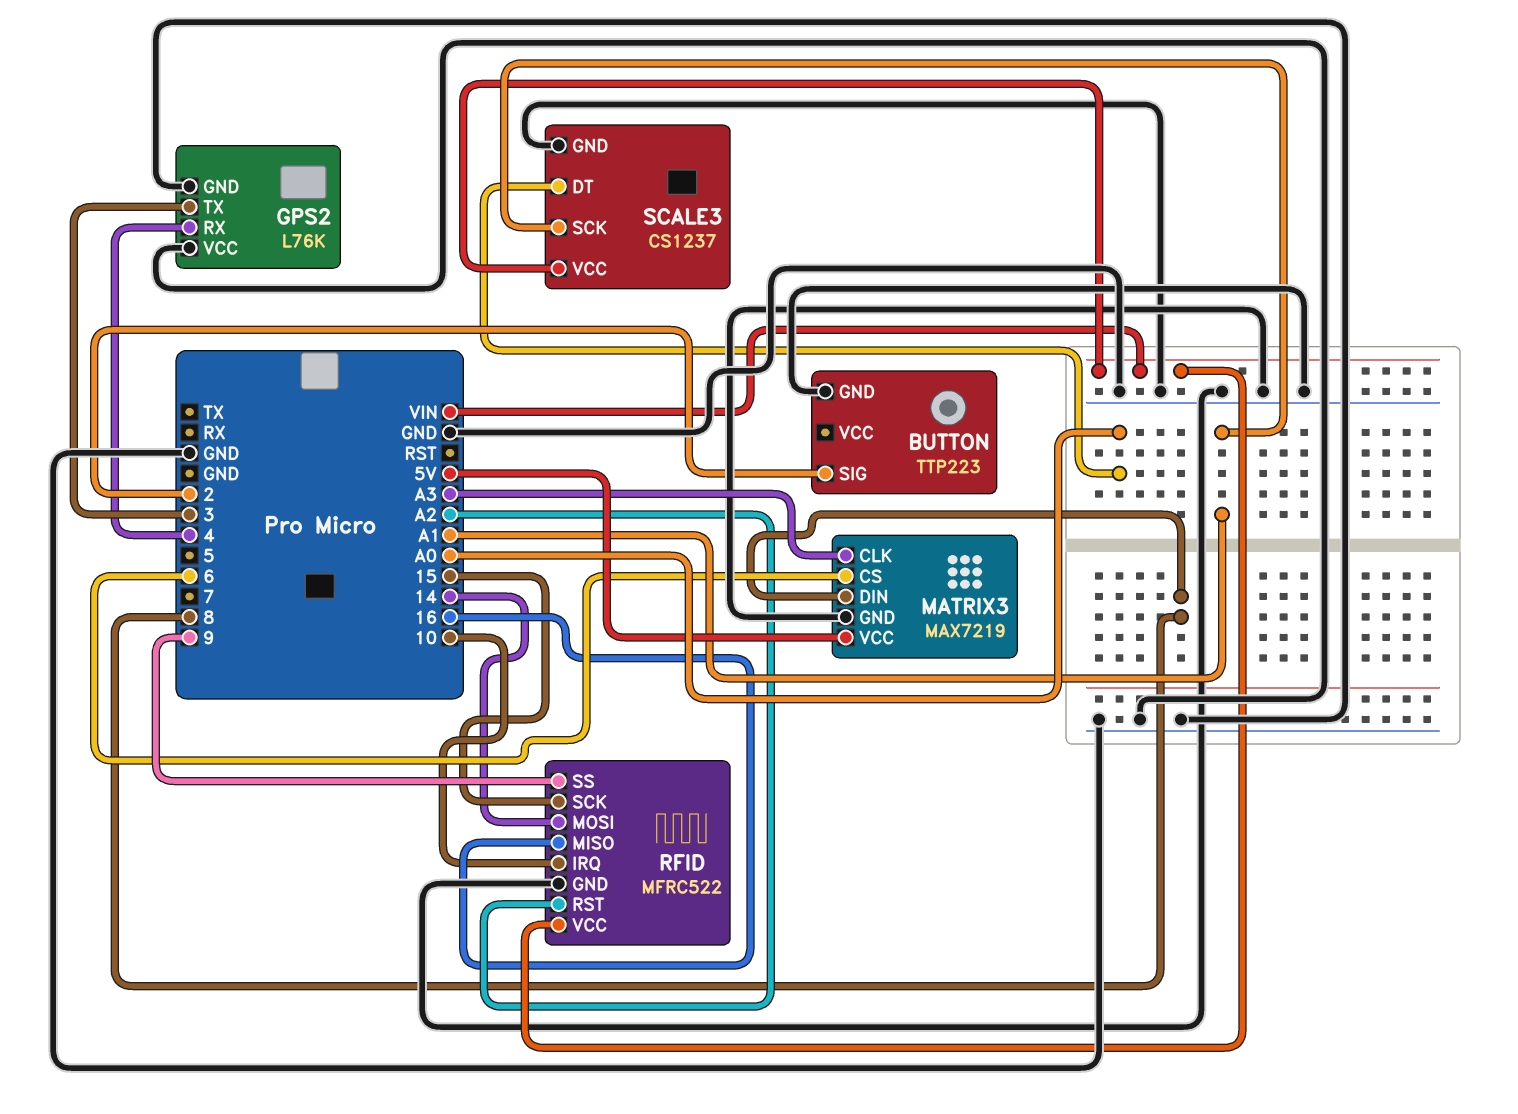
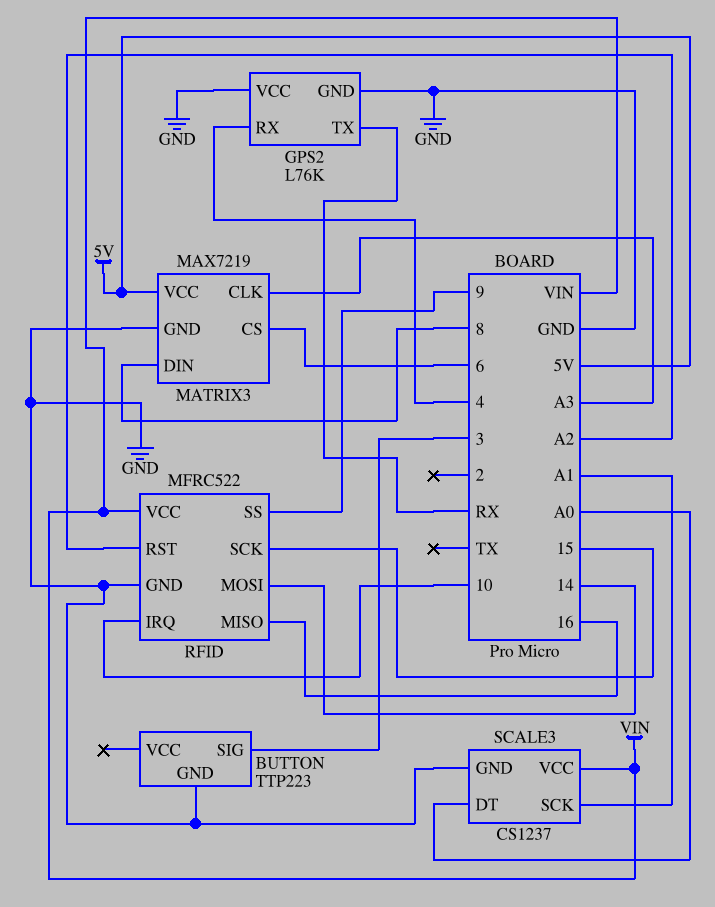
BUTTON pin SIG: 2 -> 3
GPS2 pin TX: 3 -> RX

